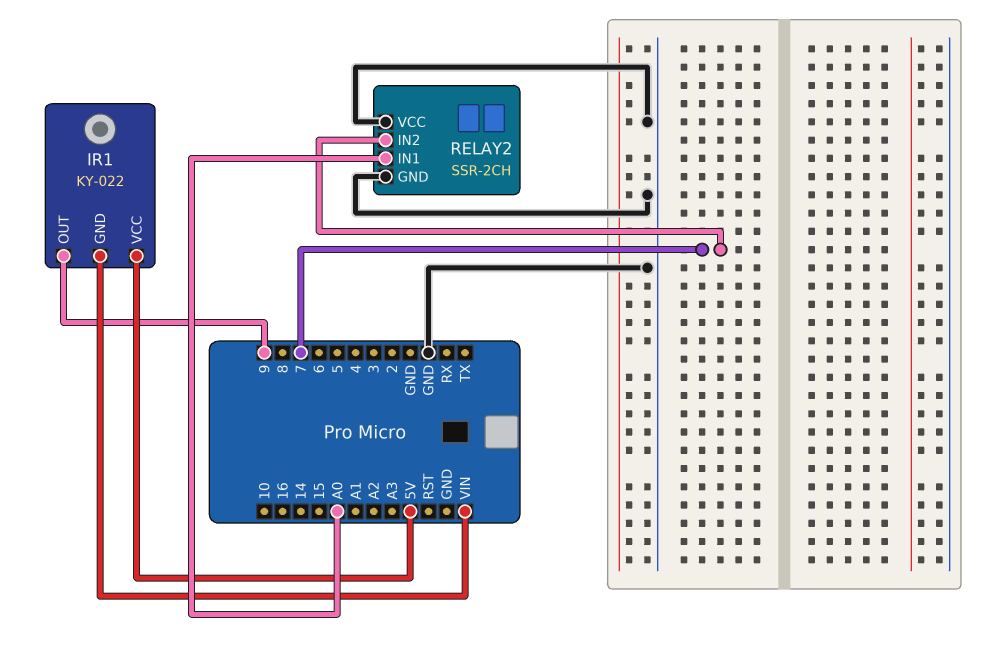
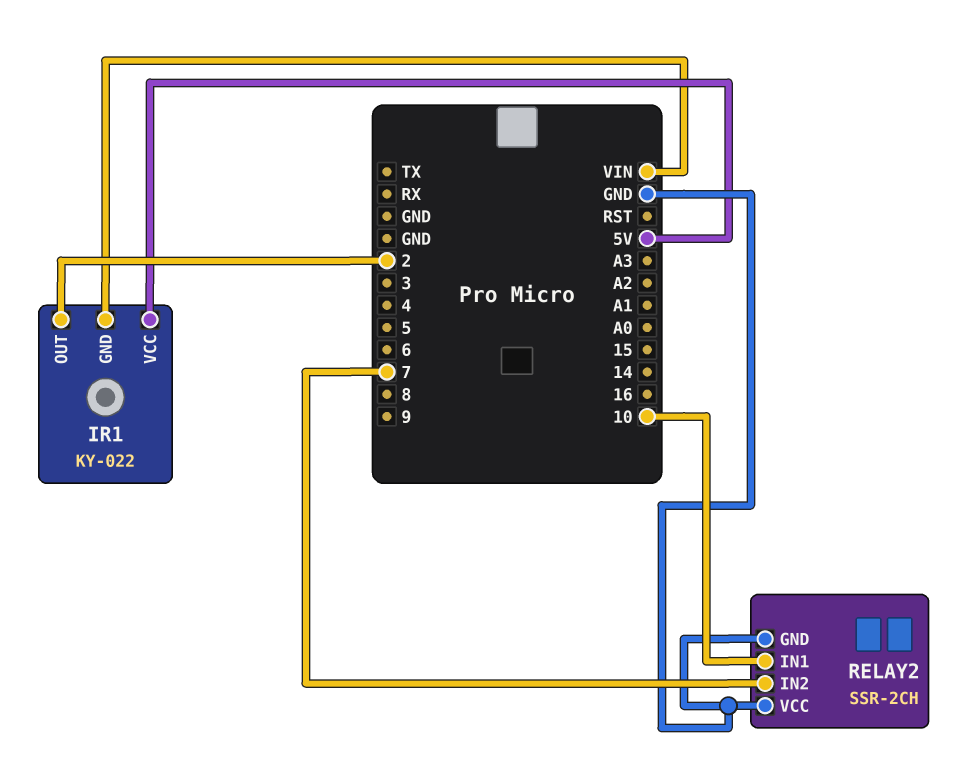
IR1 pin OUT: 9 -> 2
RELAY2 pin IN1: A0 -> 10

